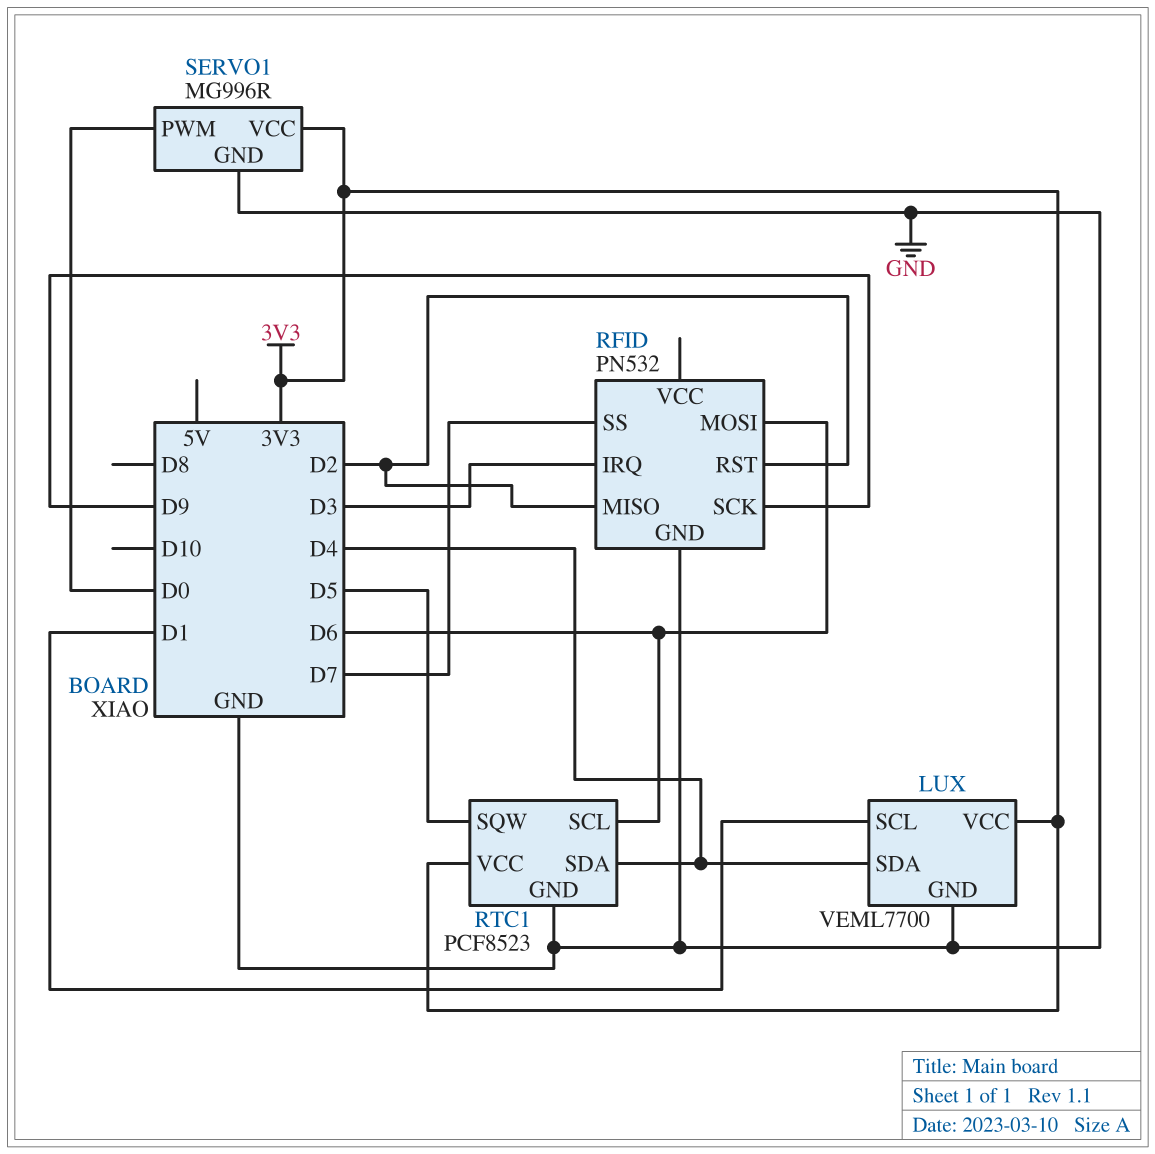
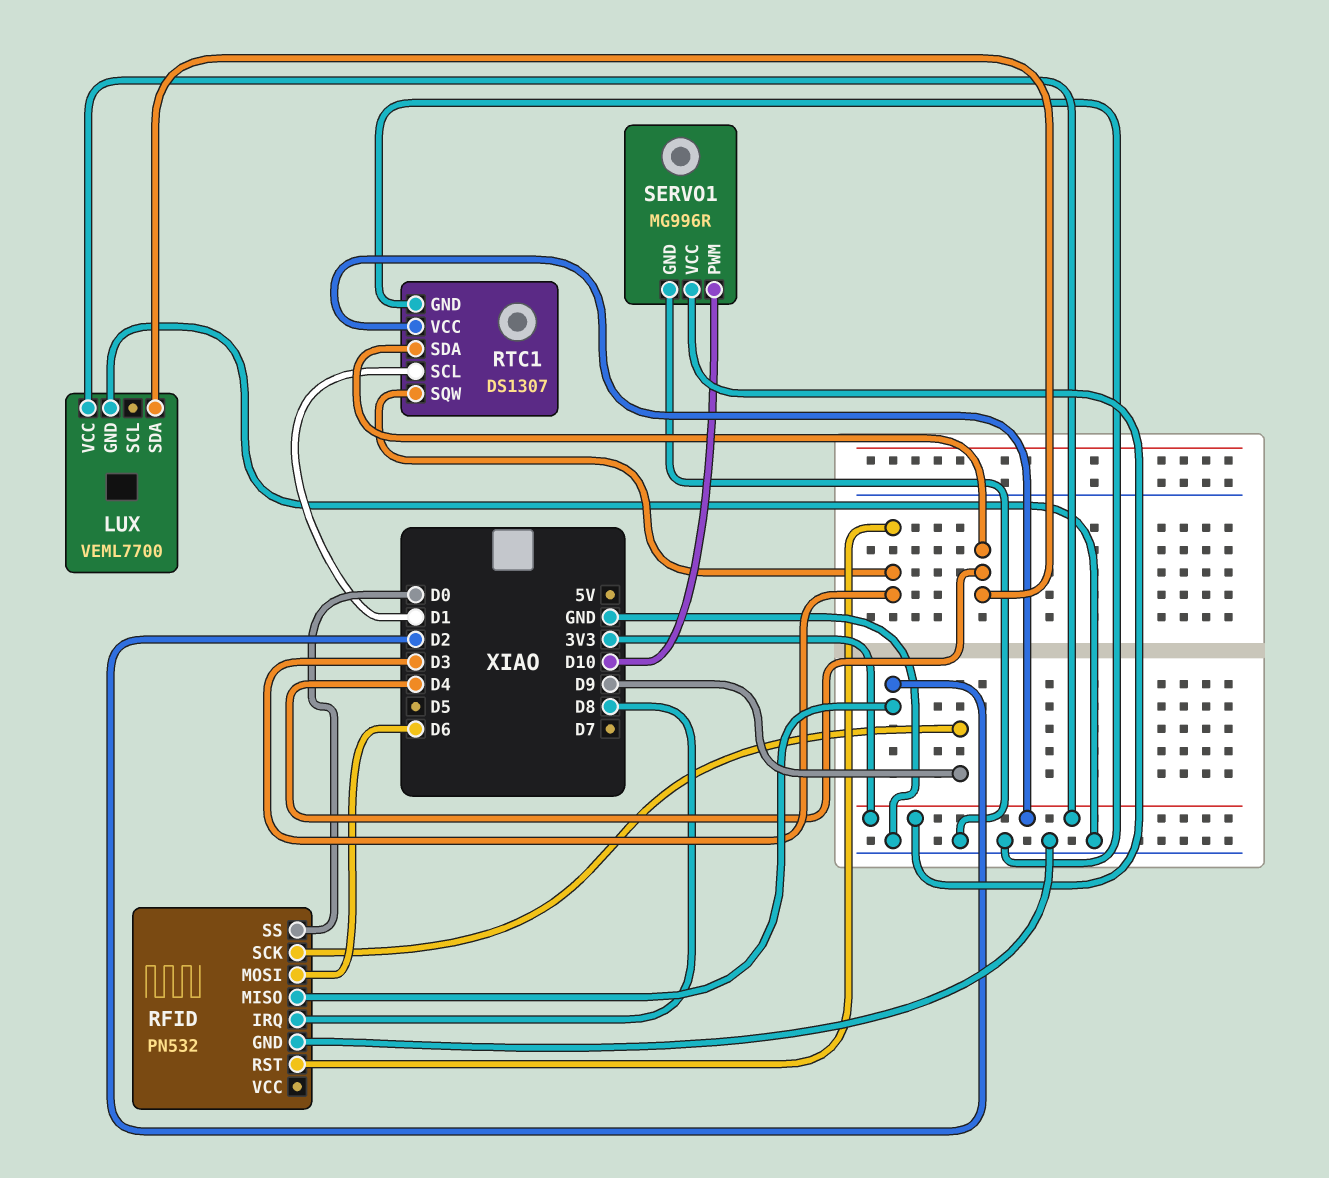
LUX pin SCL: D1 -> none
RFID pin IRQ: D3 -> D8
RFID pin RST: D2 -> D3
RFID pin SS: D7 -> D0
RTC1: PCF8523 -> DS1307
RTC1 pin SCL: D6 -> D1
RTC1 pin SQW: D5 -> D3
SERVO1 pin PWM: D0 -> D10

